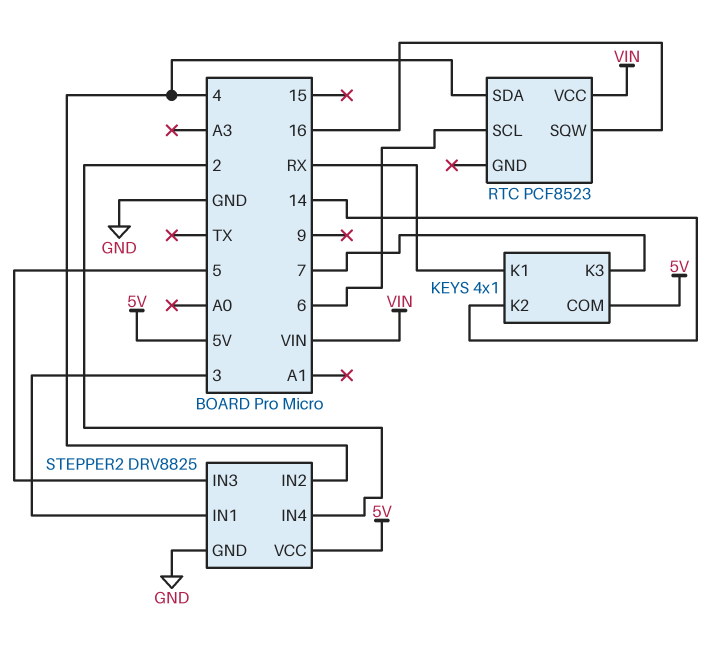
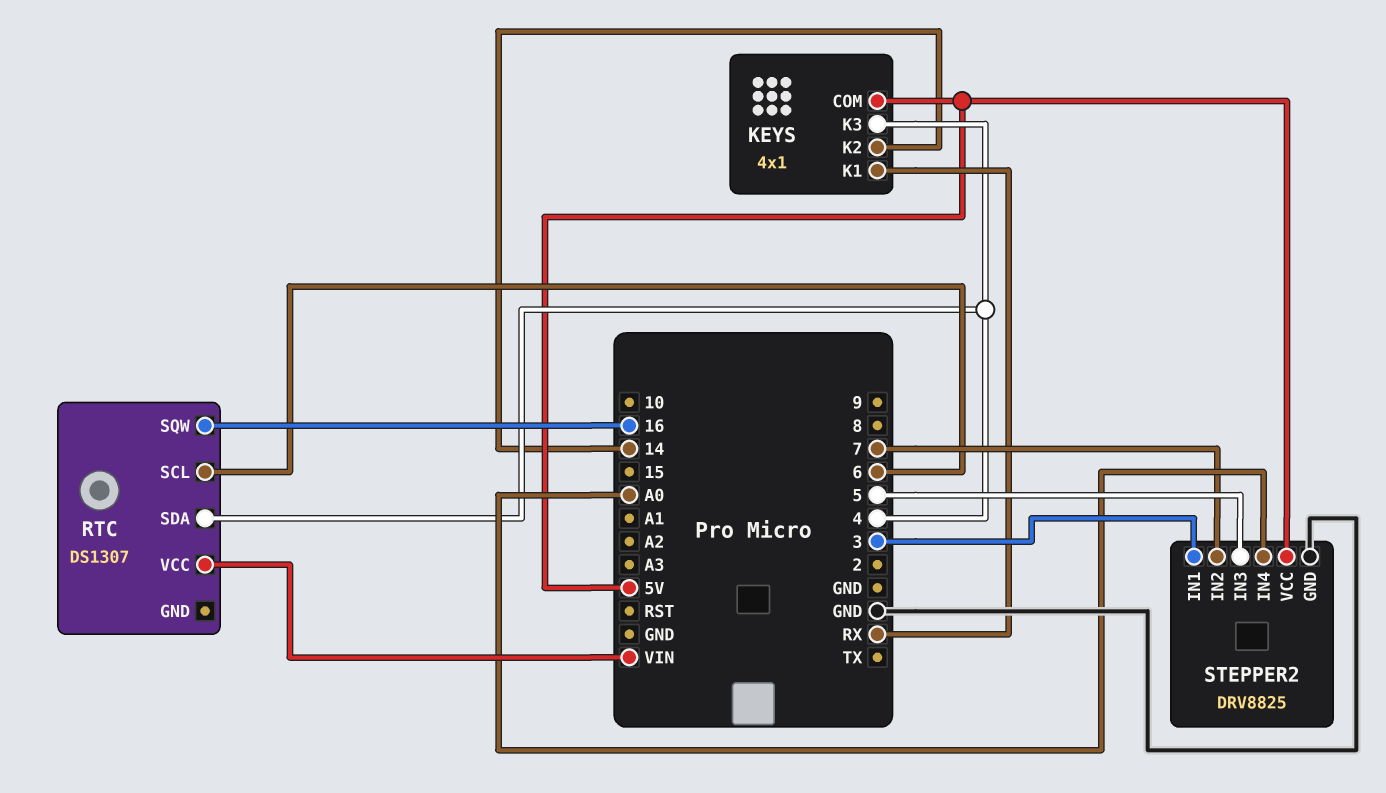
KEYS pin K3: 7 -> 4
RTC: PCF8523 -> DS1307
STEPPER2 pin IN2: 4 -> 7
STEPPER2 pin IN4: 2 -> A0

